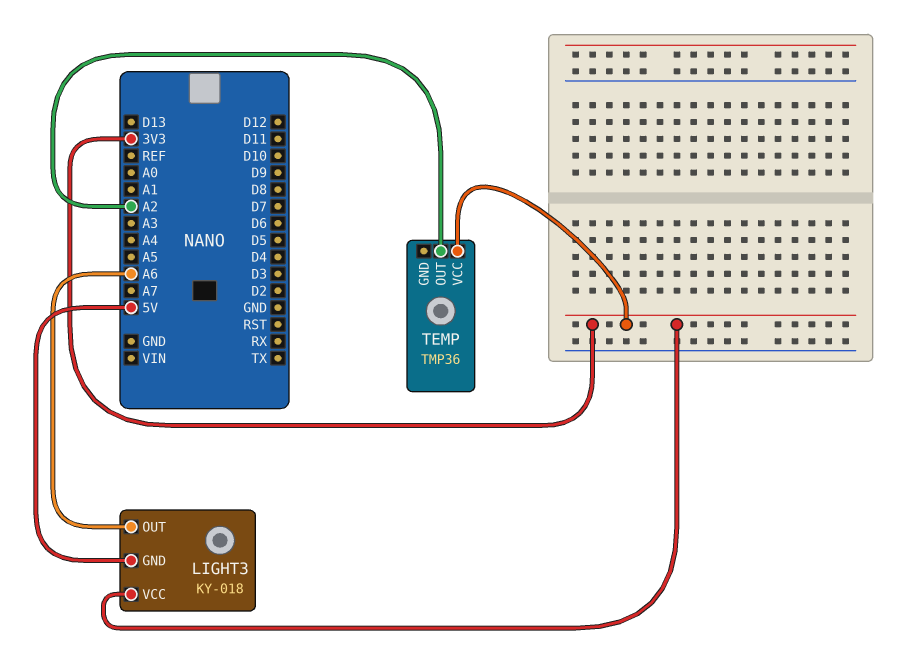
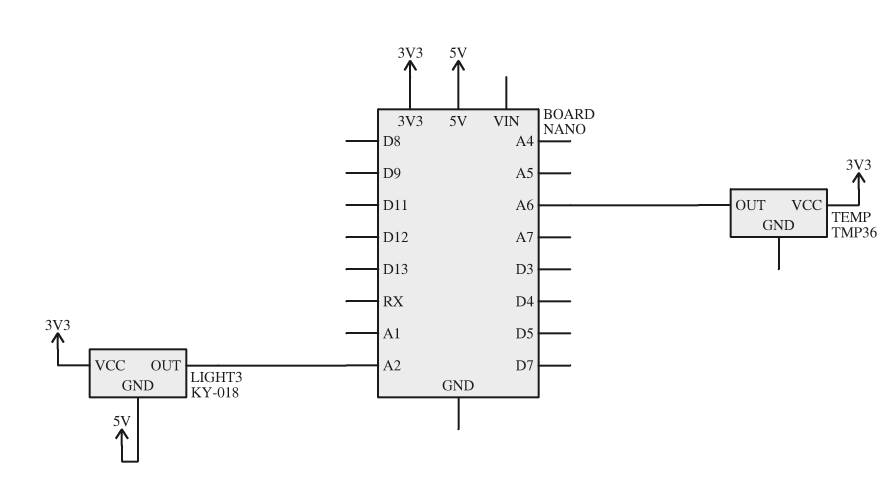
LIGHT3 pin OUT: A6 -> A2
TEMP pin OUT: A2 -> A6

